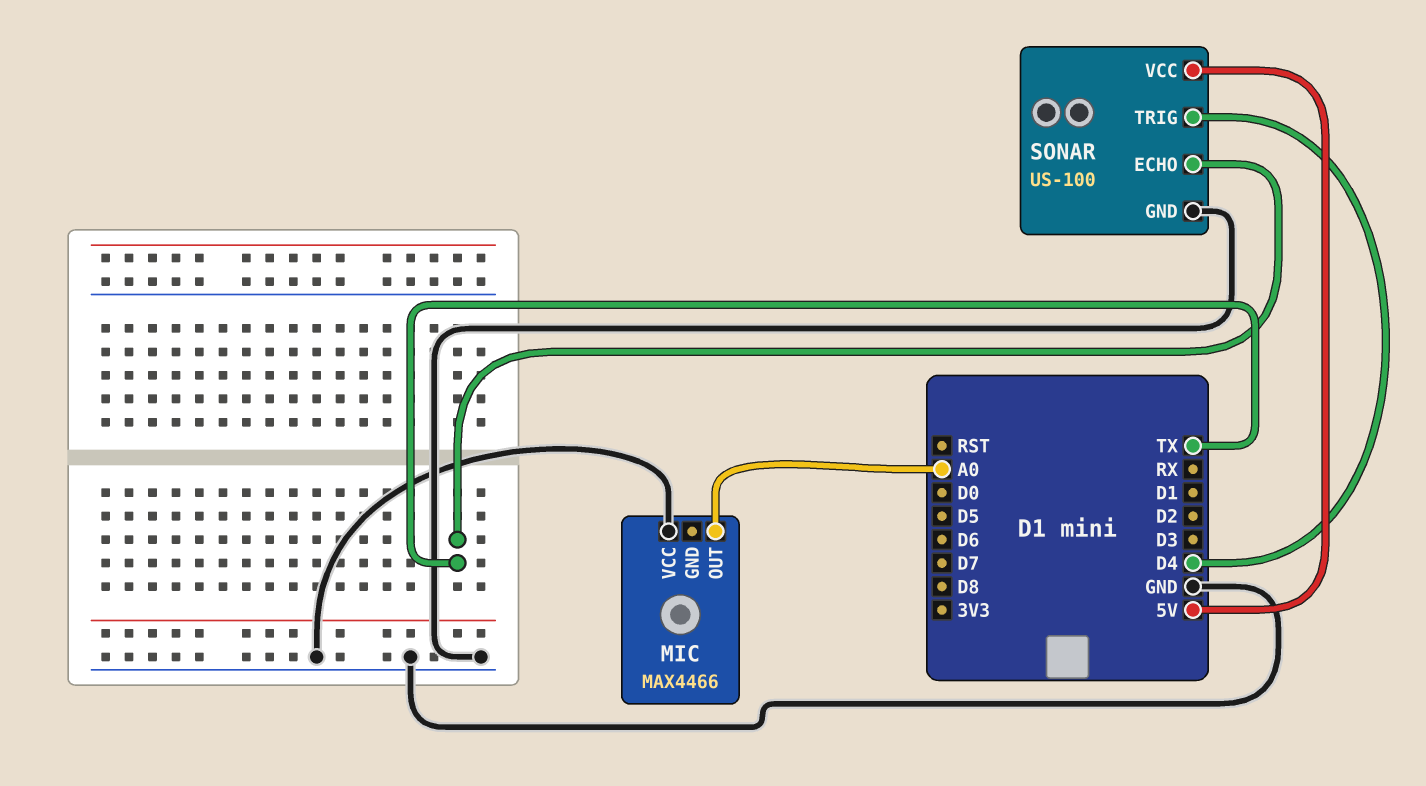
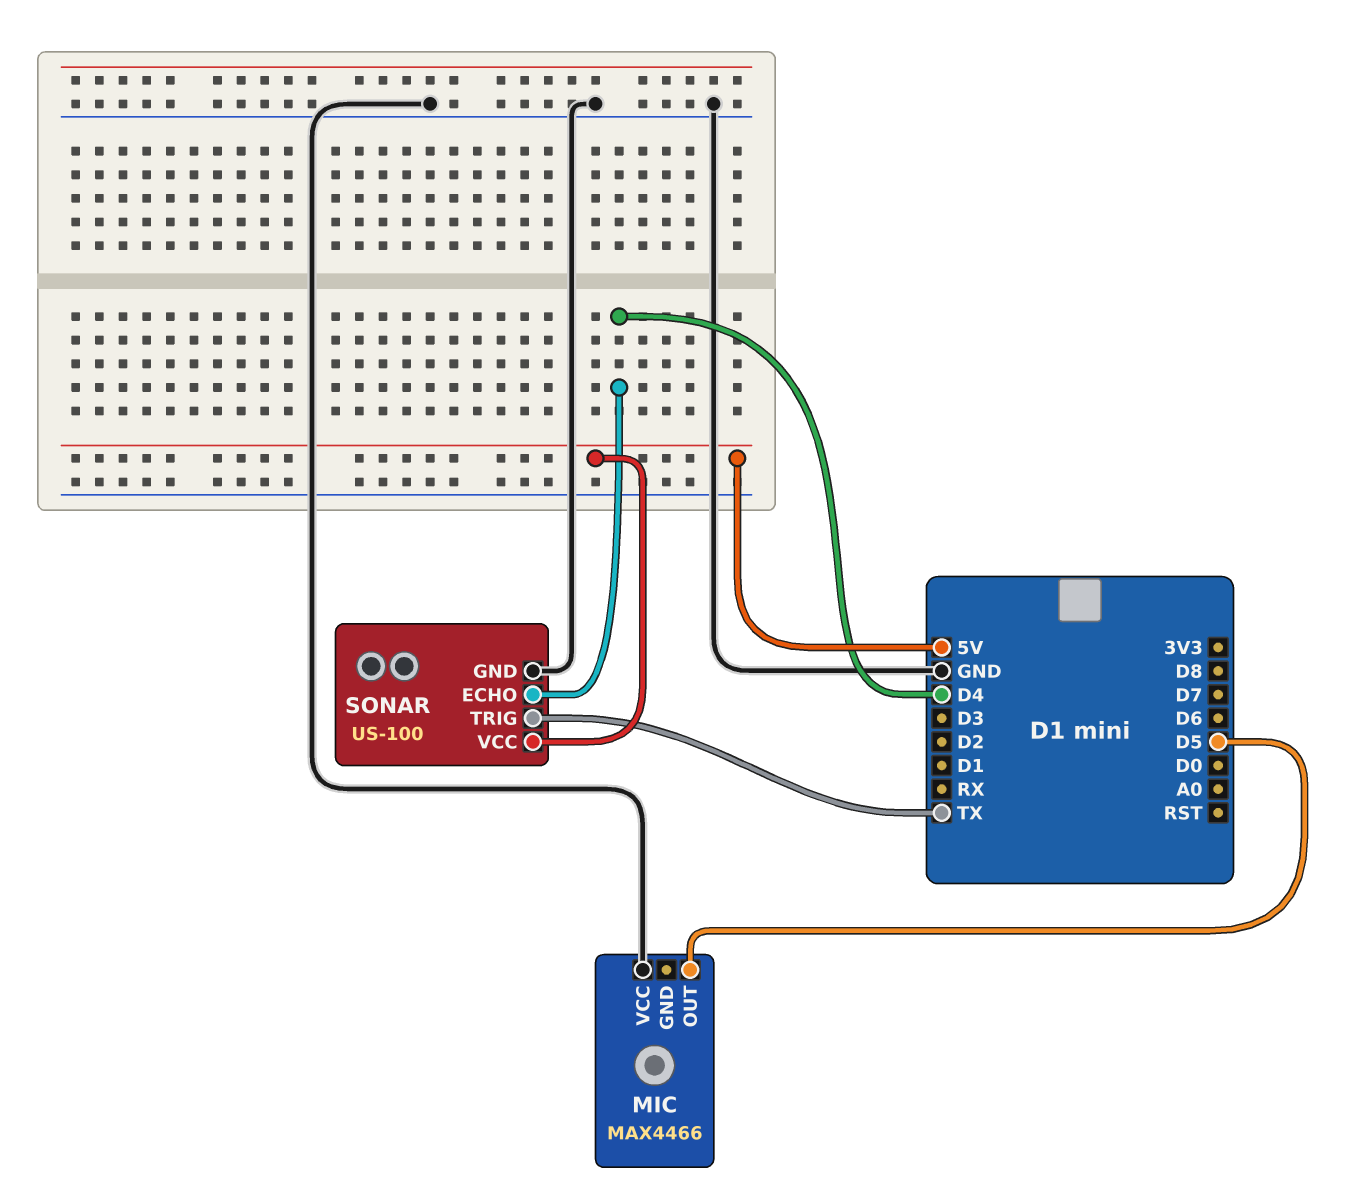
MIC pin OUT: A0 -> D5
SONAR pin ECHO: TX -> D4
SONAR pin TRIG: D4 -> TX

